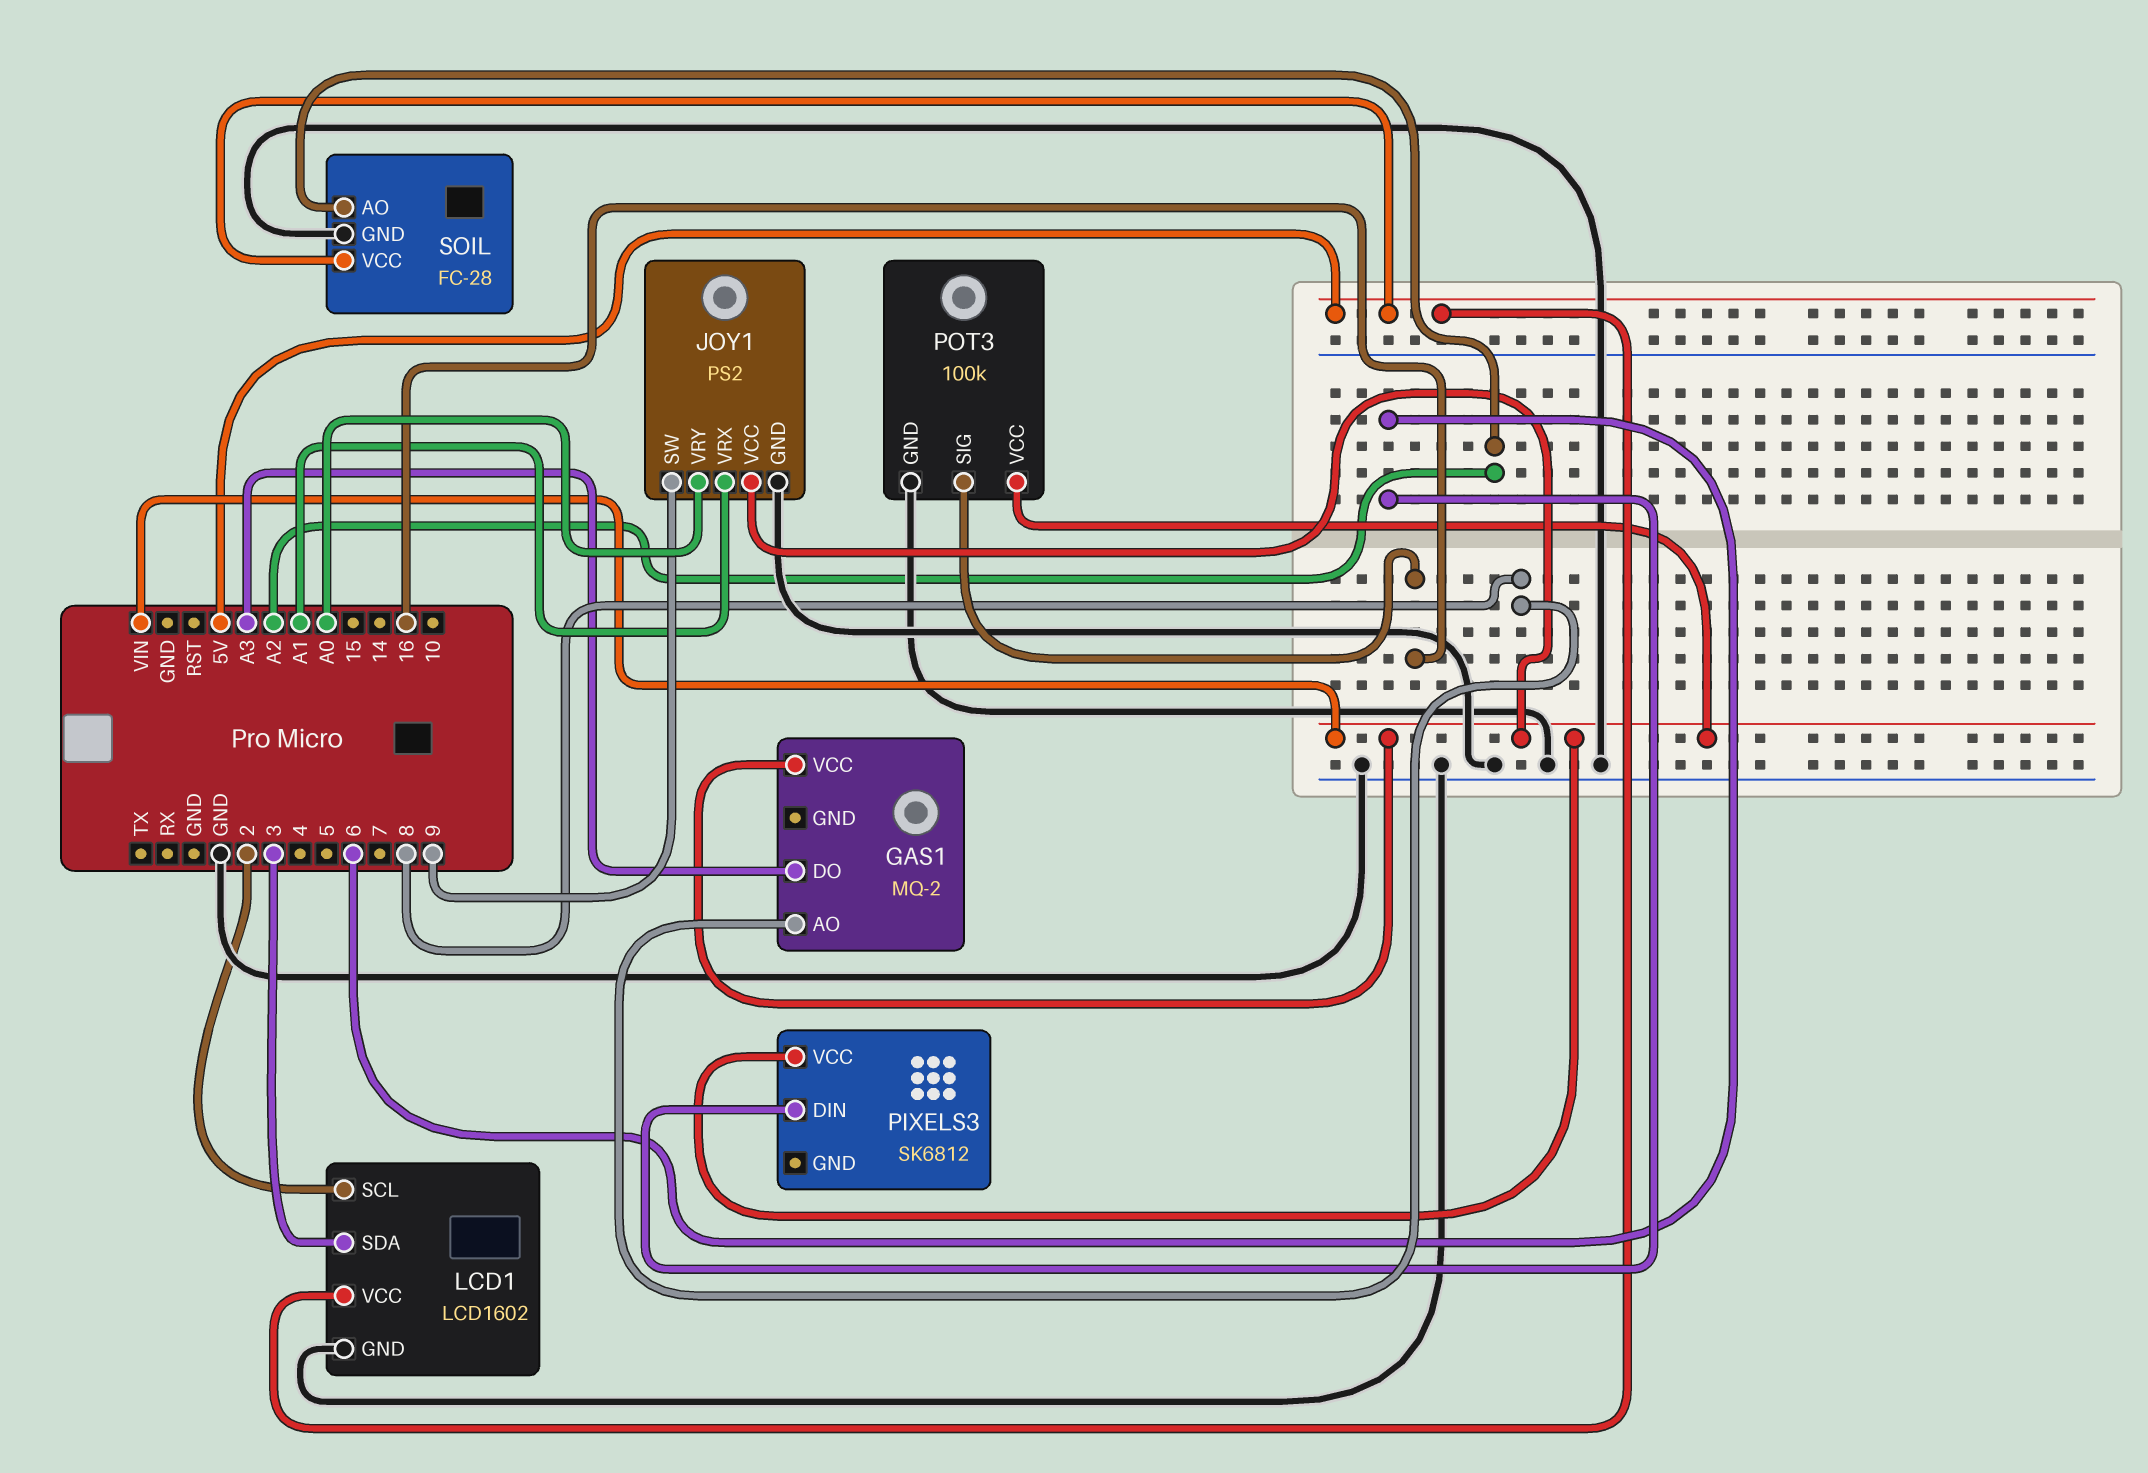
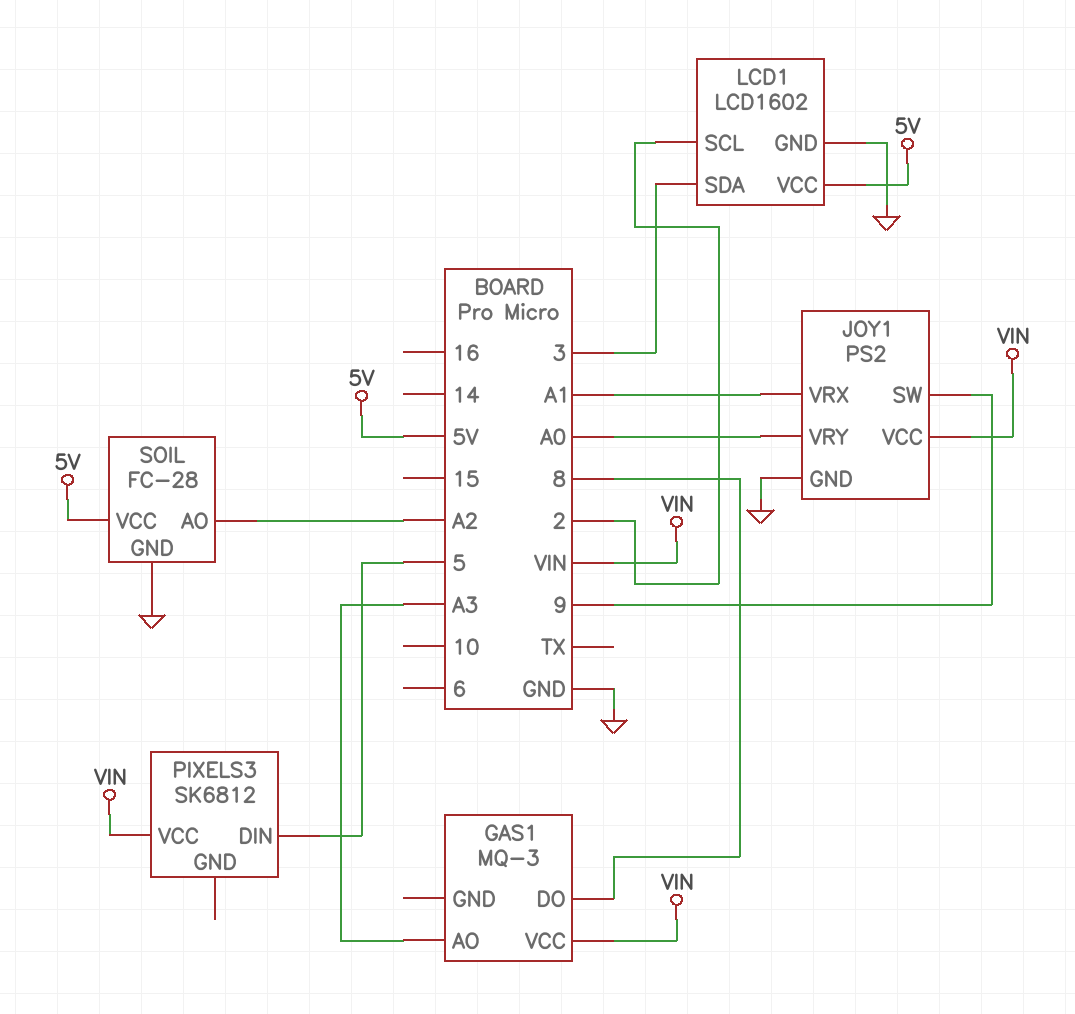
GAS1: MQ-2 -> MQ-3
GAS1 pin AO: 8 -> A3
GAS1 pin DO: A3 -> 8
PIXELS3 pin DIN: 6 -> 5
POT3: 100k -> none
POT3 pin GND: GND -> none
POT3 pin SIG: 16 -> none
POT3 pin VCC: VIN -> none

